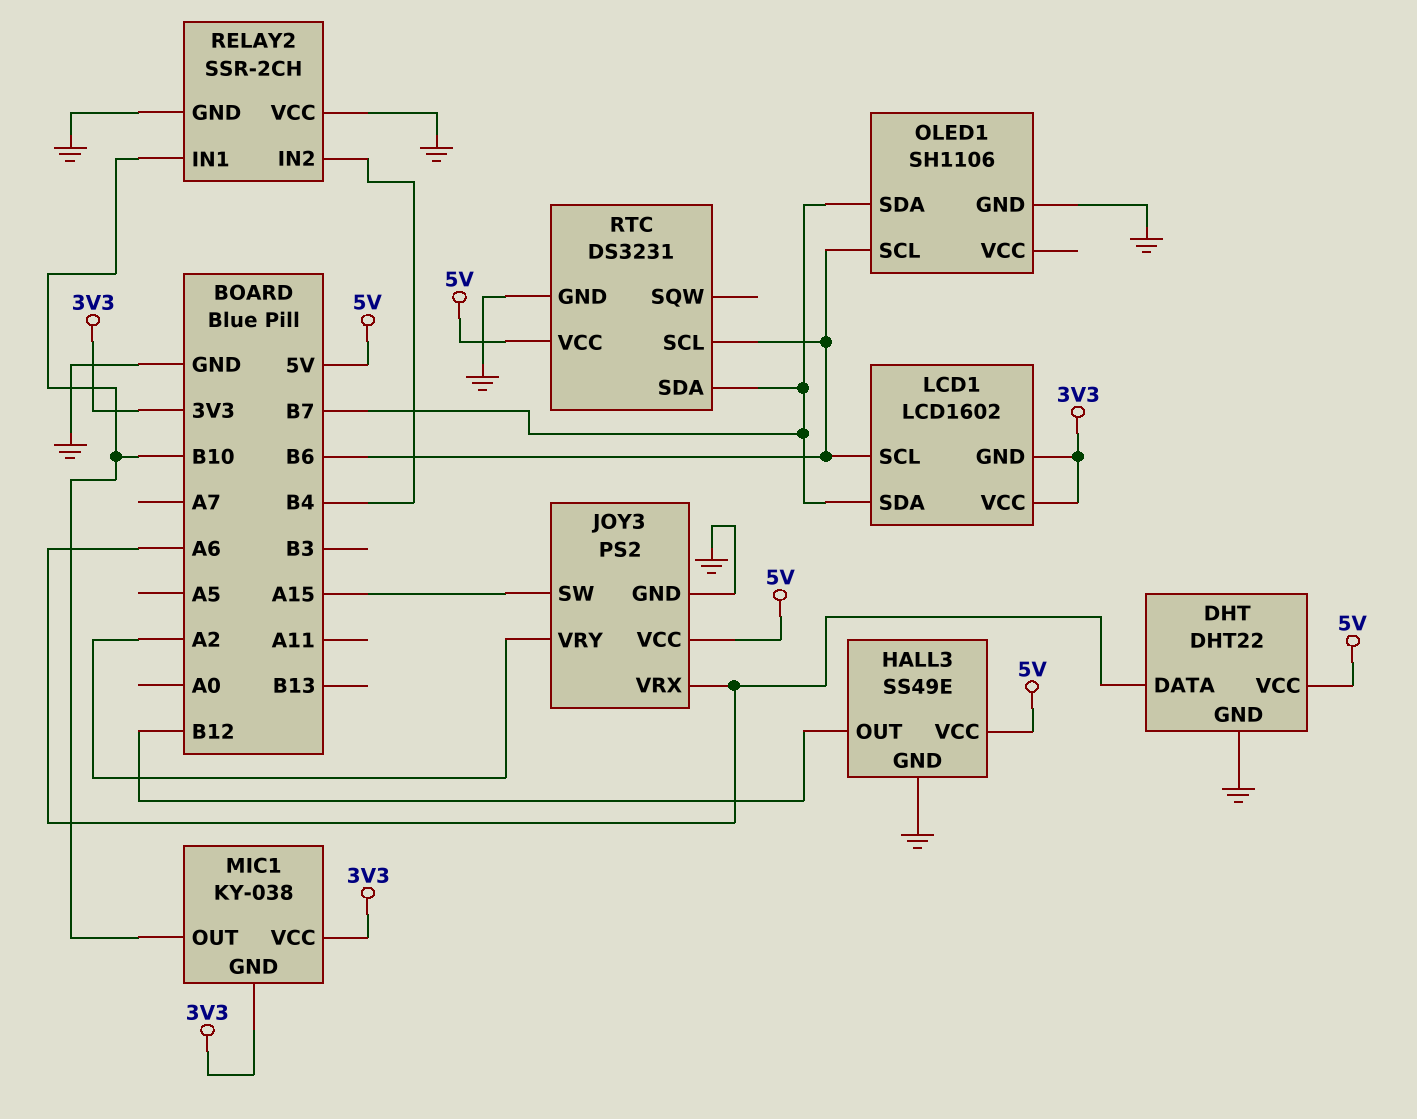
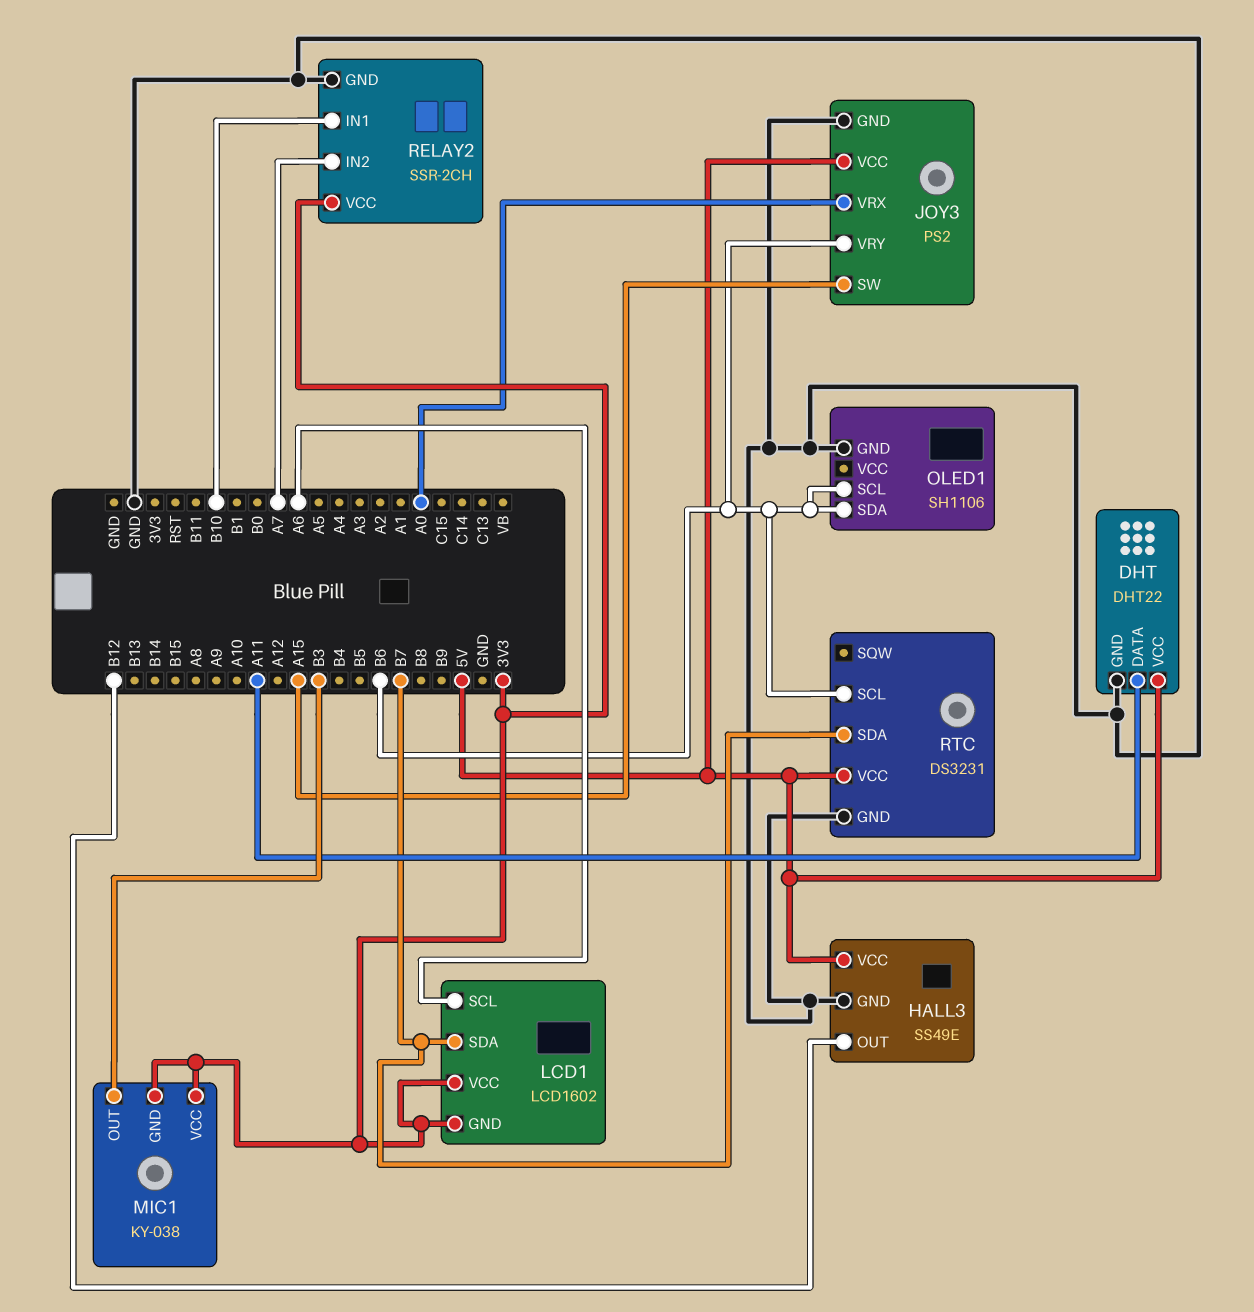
DHT pin DATA: A6 -> A11
JOY3 pin VRX: A6 -> A0
JOY3 pin VRY: A2 -> B6
LCD1 pin SCL: B6 -> A6
MIC1 pin OUT: B10 -> B3
OLED1 pin SDA: B7 -> B6
RELAY2 pin IN2: B4 -> A7
RELAY2 pin VCC: GND -> 3V3

